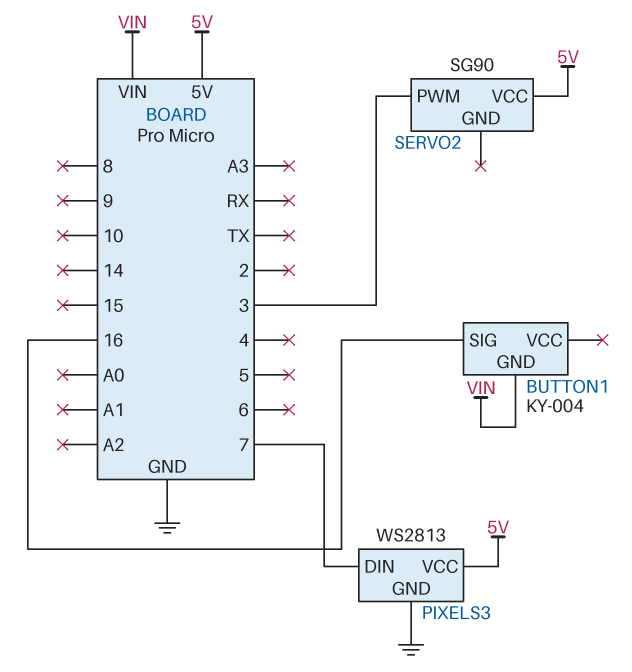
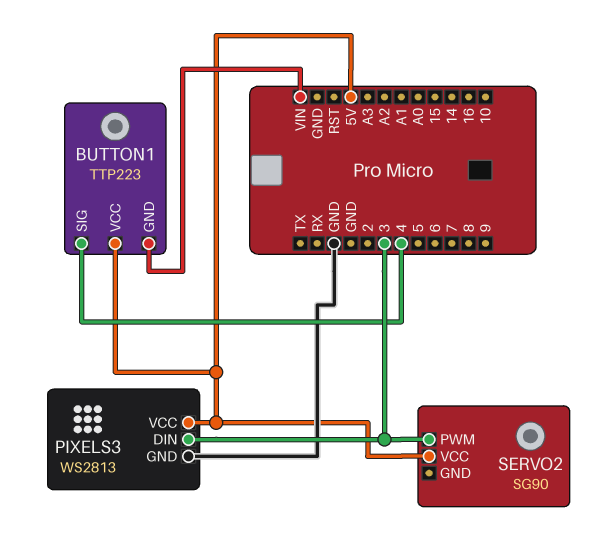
BUTTON1: KY-004 -> TTP223
BUTTON1 pin SIG: 16 -> 4
BUTTON1 pin VCC: none -> 5V
PIXELS3 pin DIN: 7 -> 3

